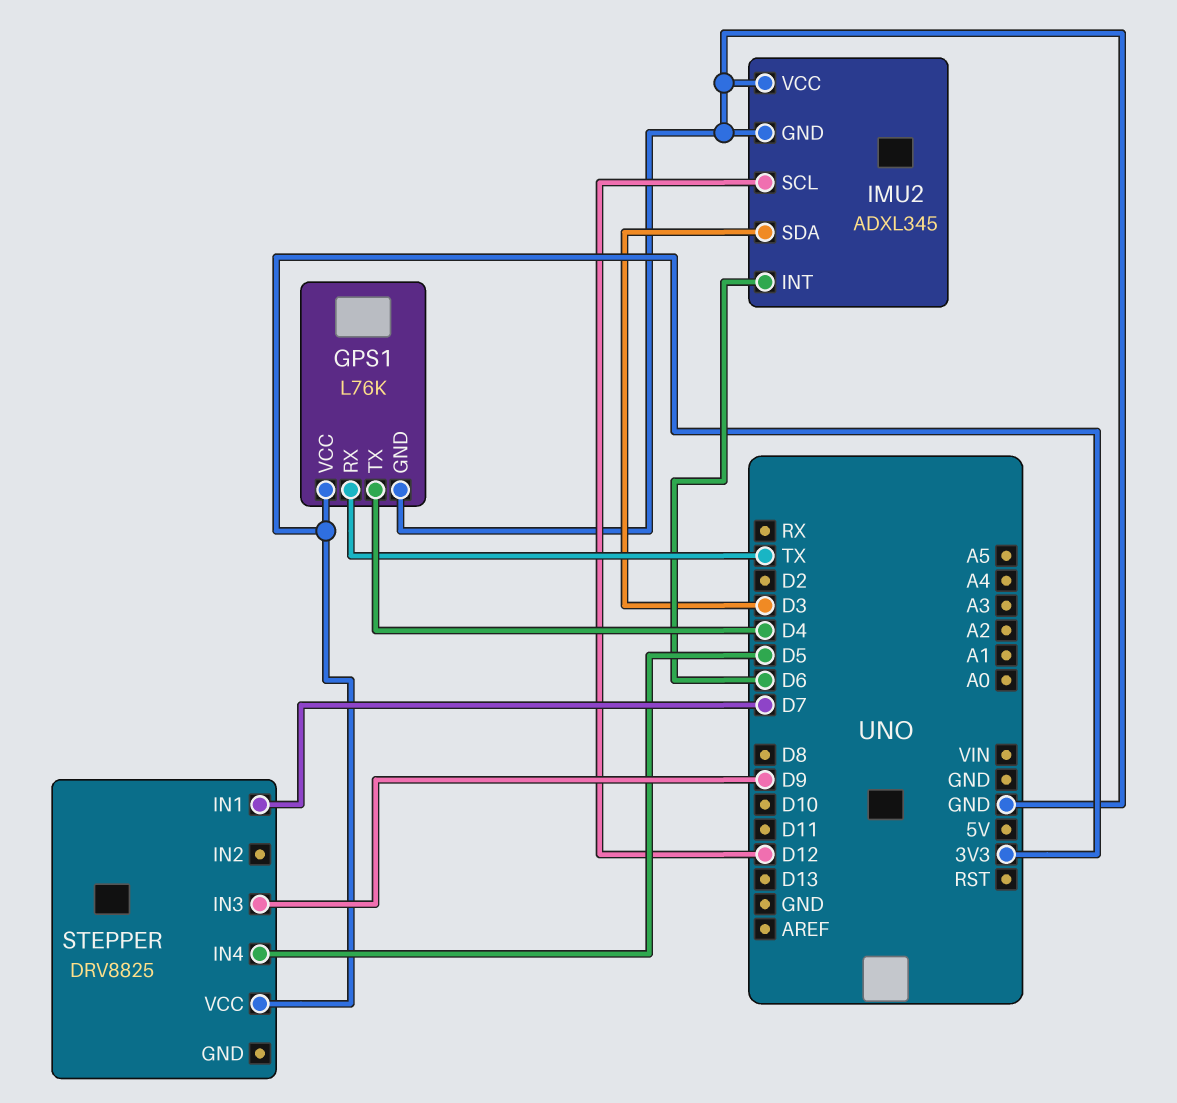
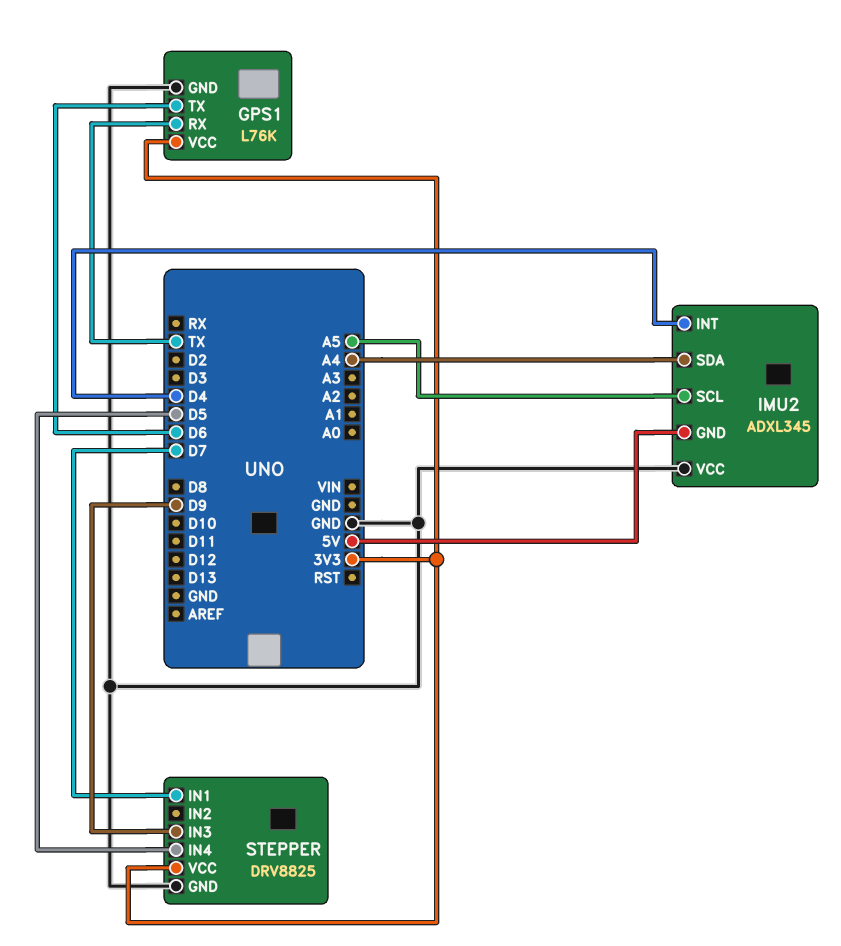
GPS1 pin TX: D4 -> D6
IMU2 pin GND: GND -> 5V
IMU2 pin INT: D6 -> D4
IMU2 pin SCL: D12 -> A5
IMU2 pin SDA: D3 -> A4
STEPPER pin GND: none -> GND

